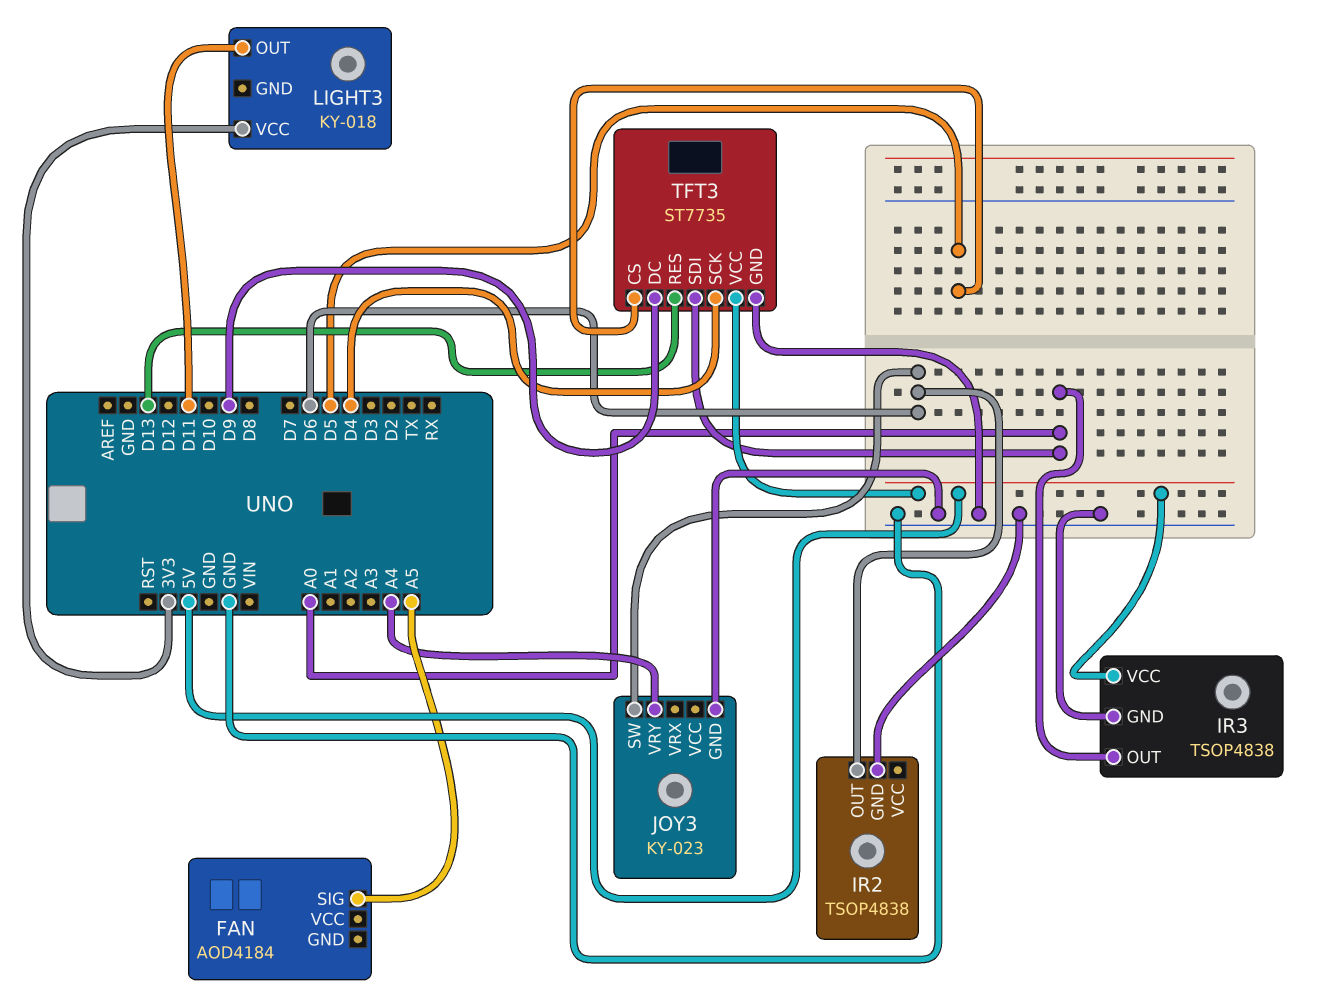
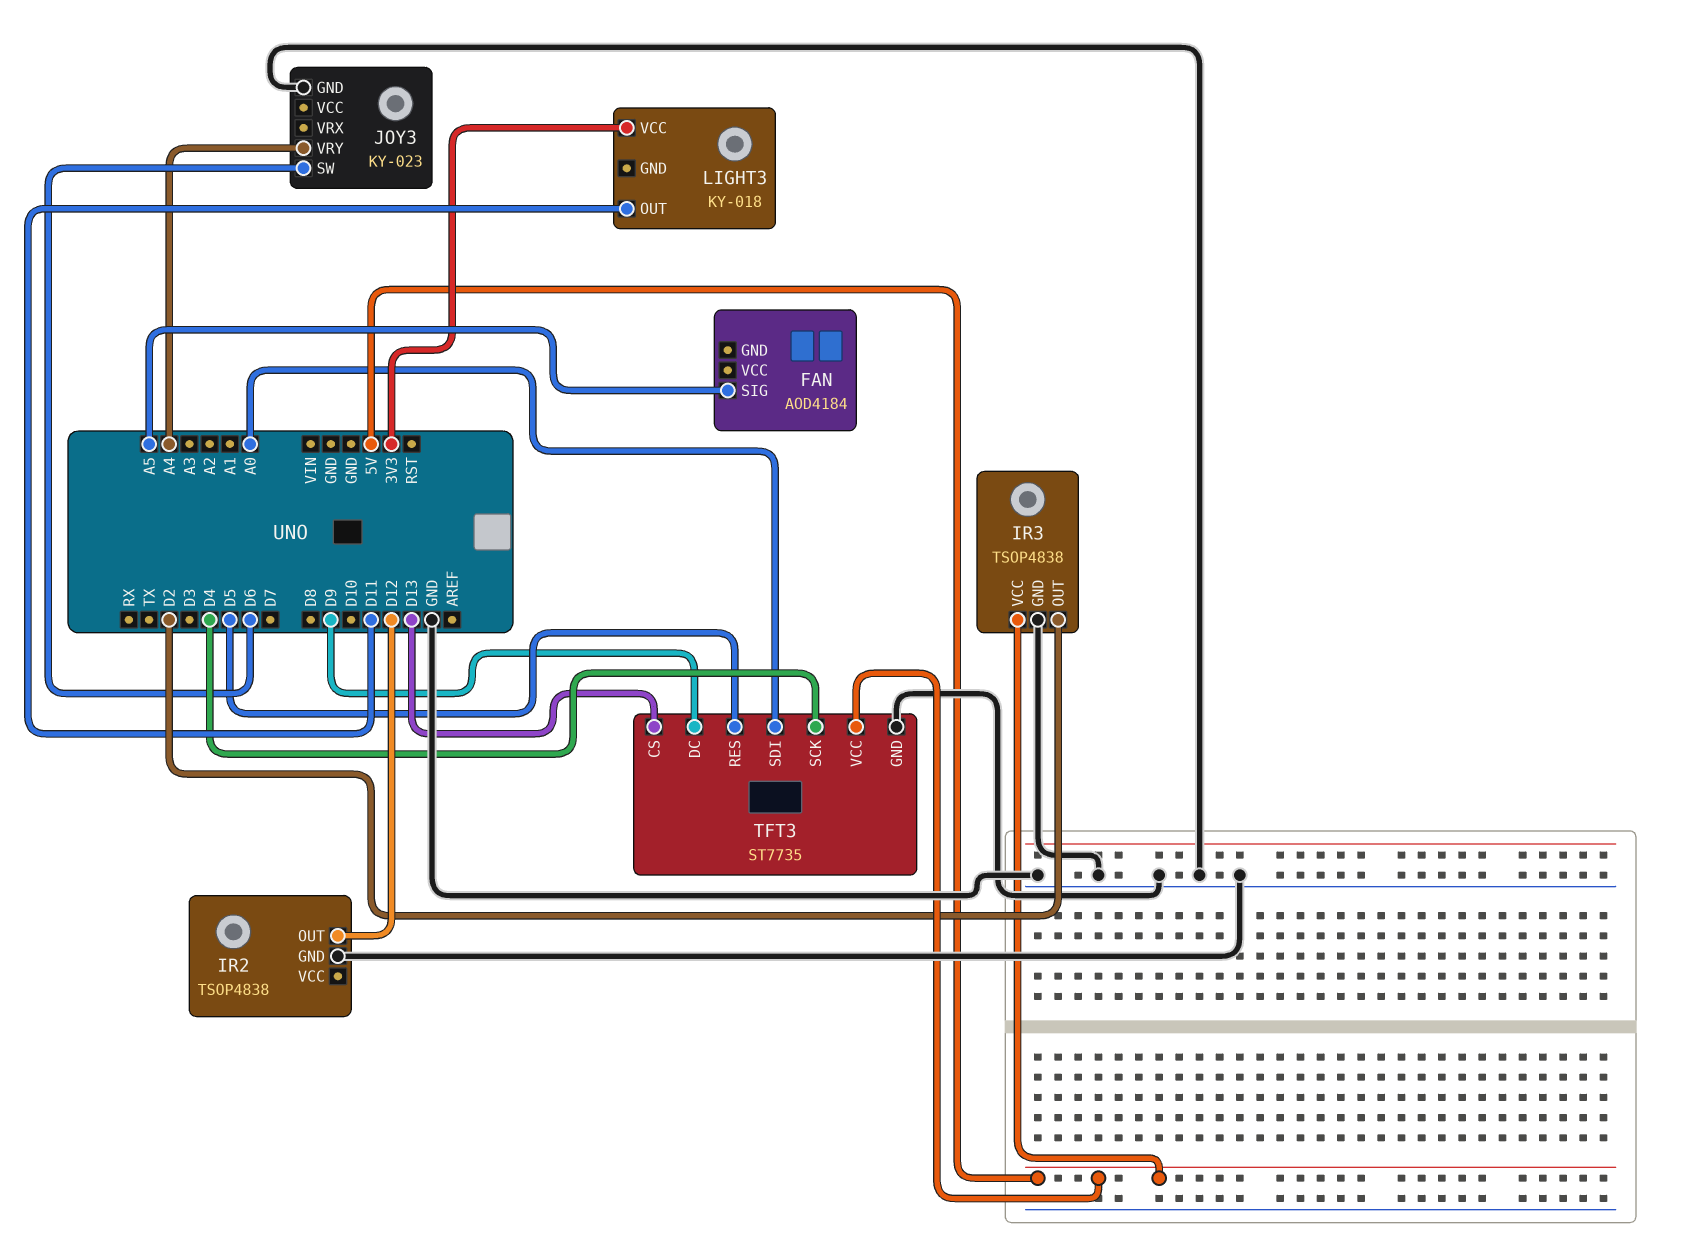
IR2 pin OUT: D6 -> D12
IR3 pin OUT: A0 -> D2
TFT3 pin CS: D5 -> D13
TFT3 pin RES: D13 -> D5

